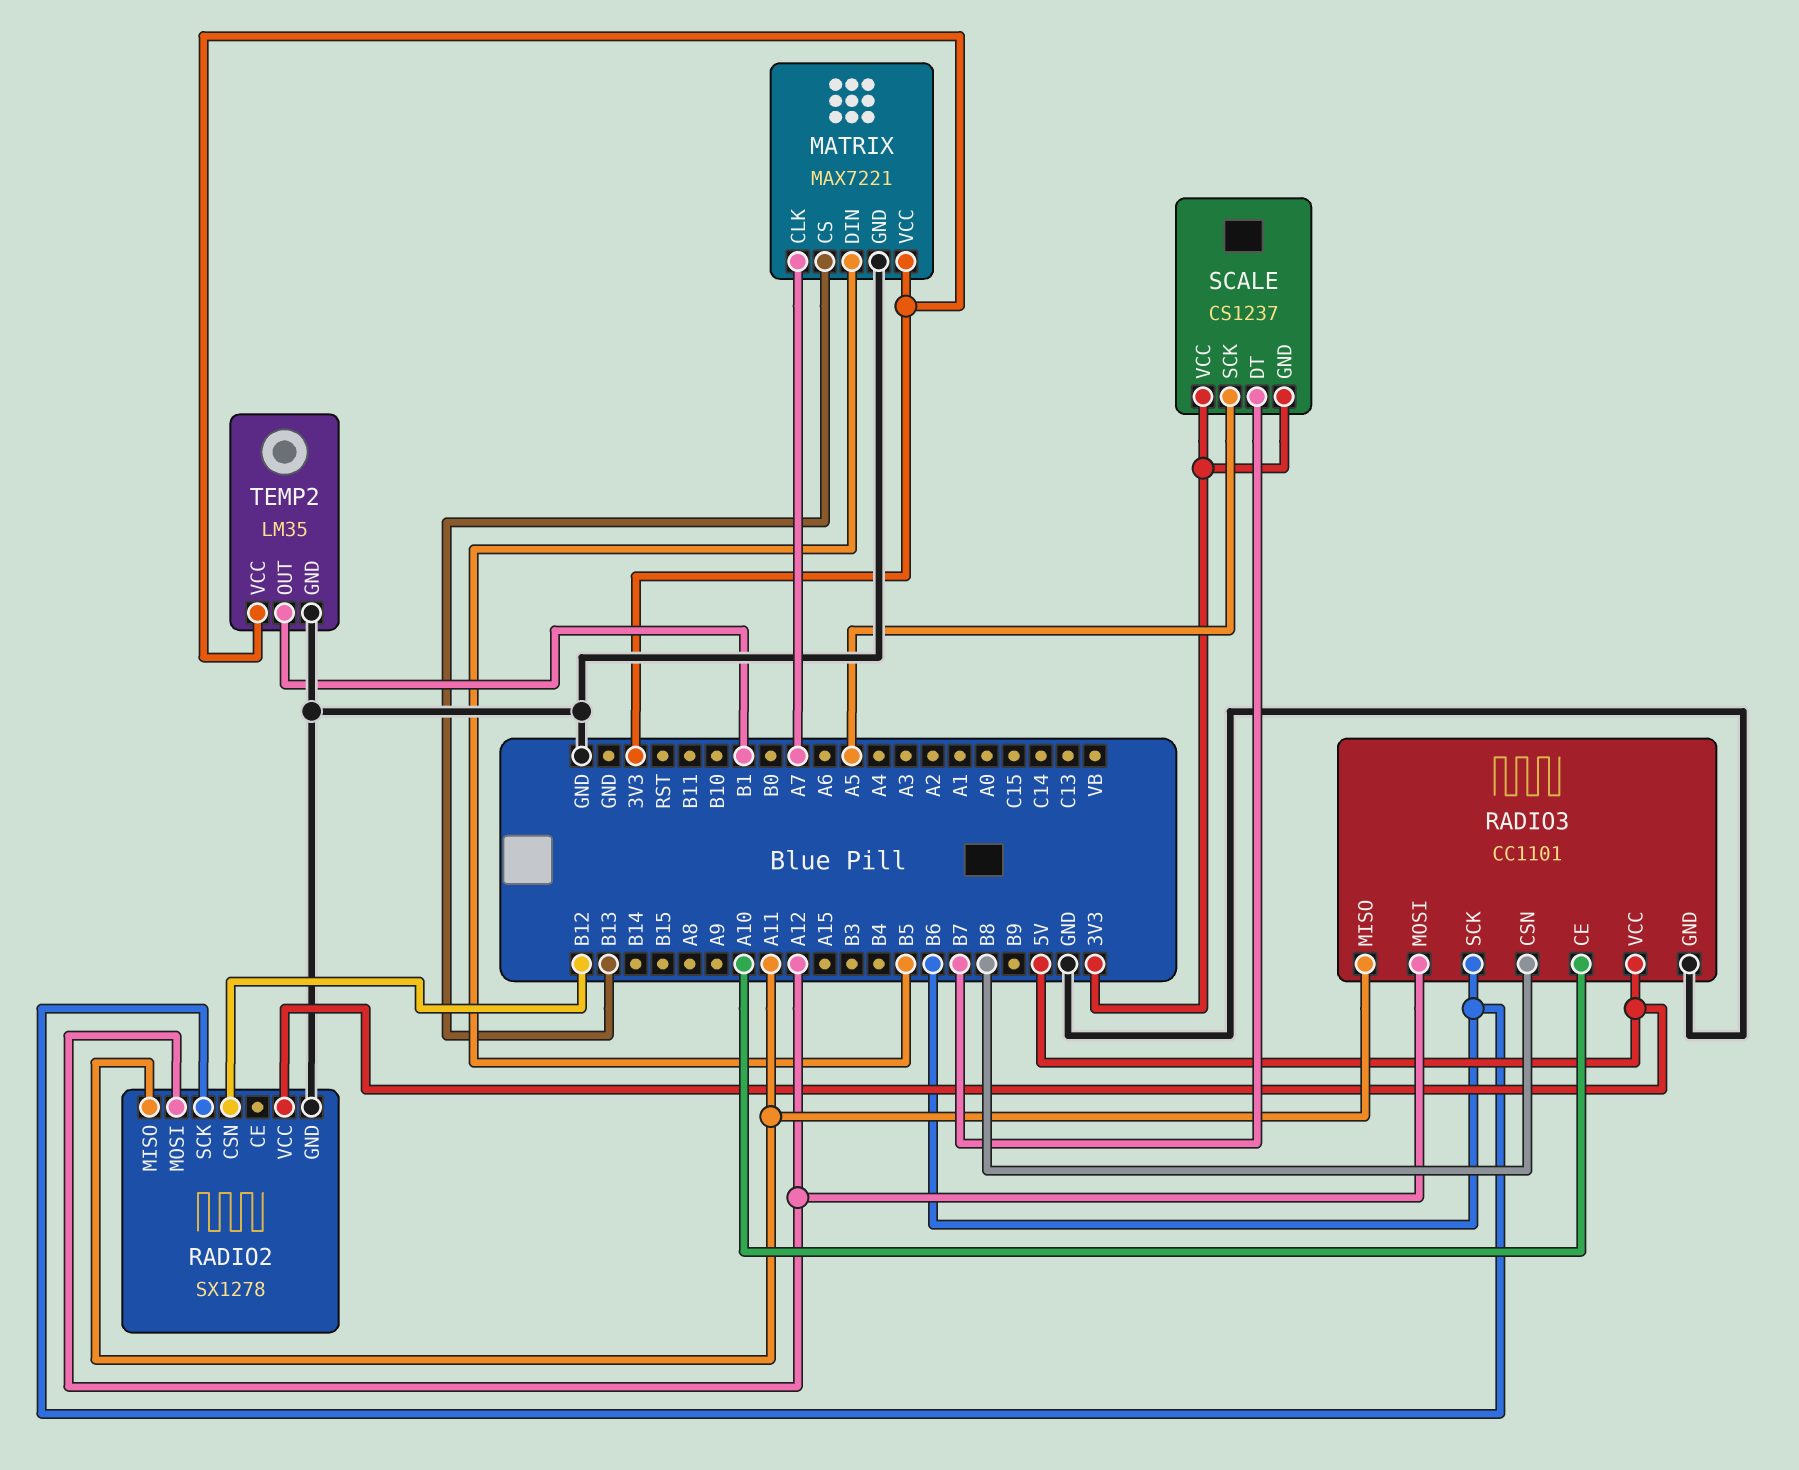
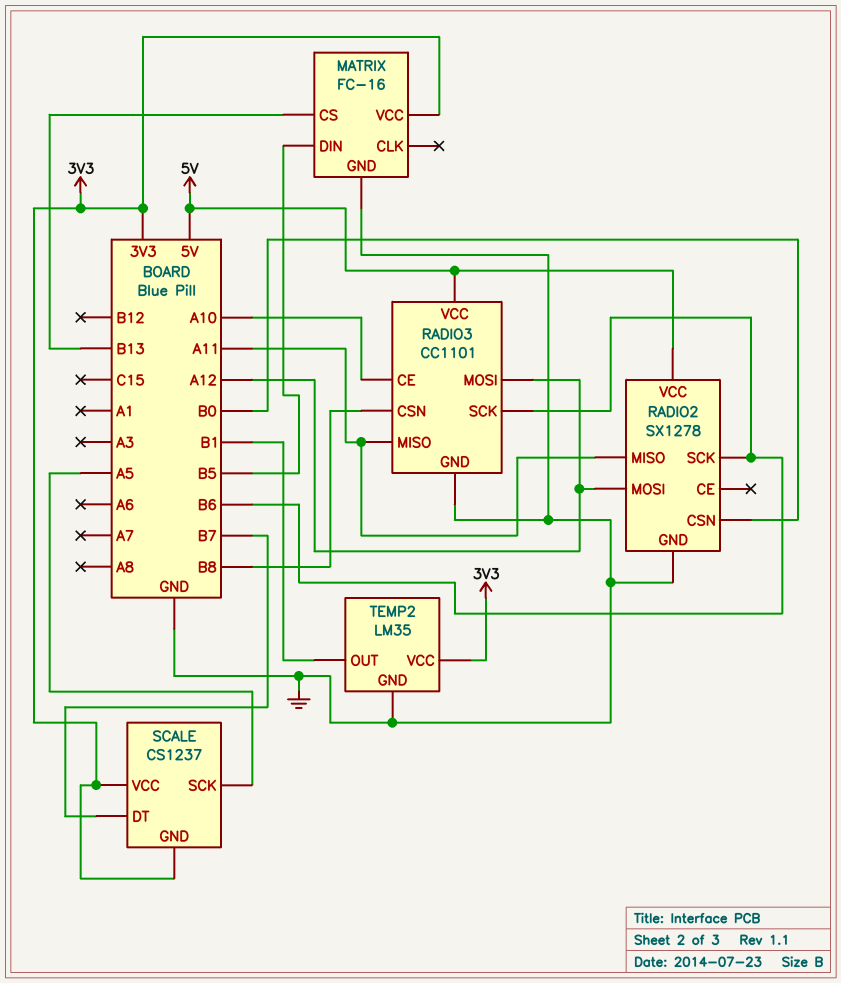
MATRIX: MAX7221 -> FC-16
MATRIX pin CLK: A7 -> none
RADIO2 pin CSN: B12 -> B0

